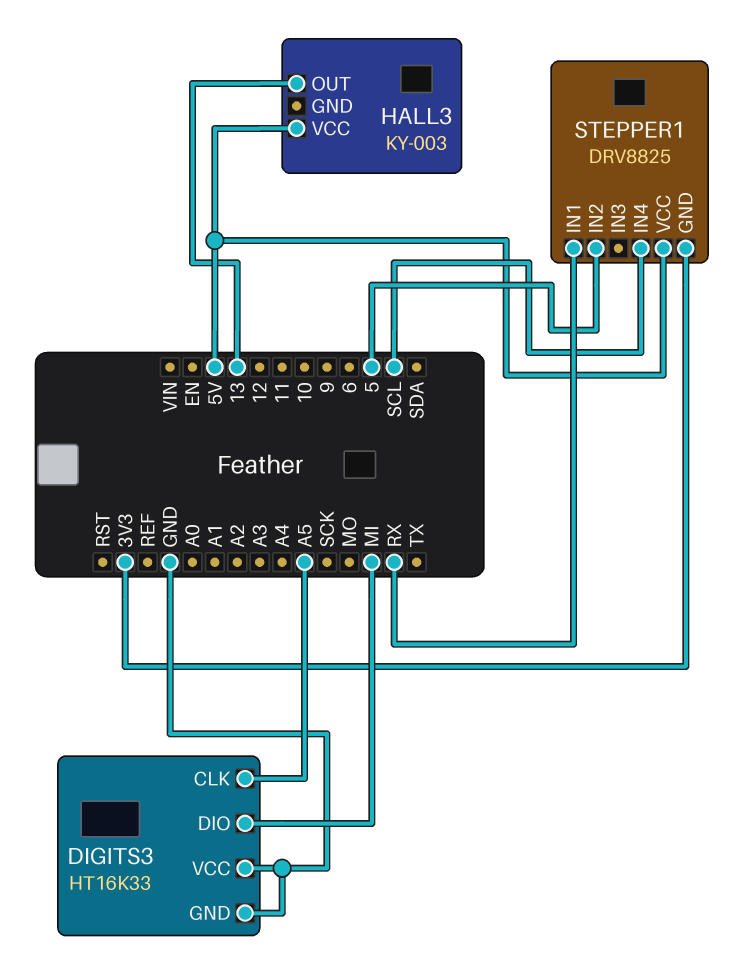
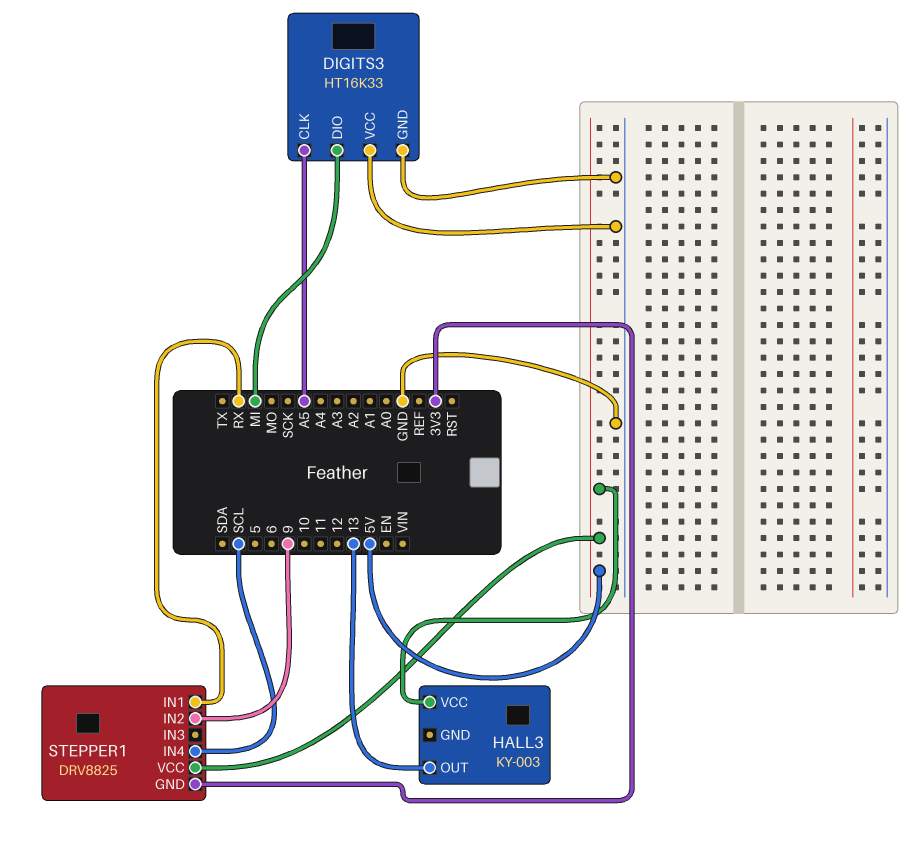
STEPPER1 pin IN2: 5 -> 9

